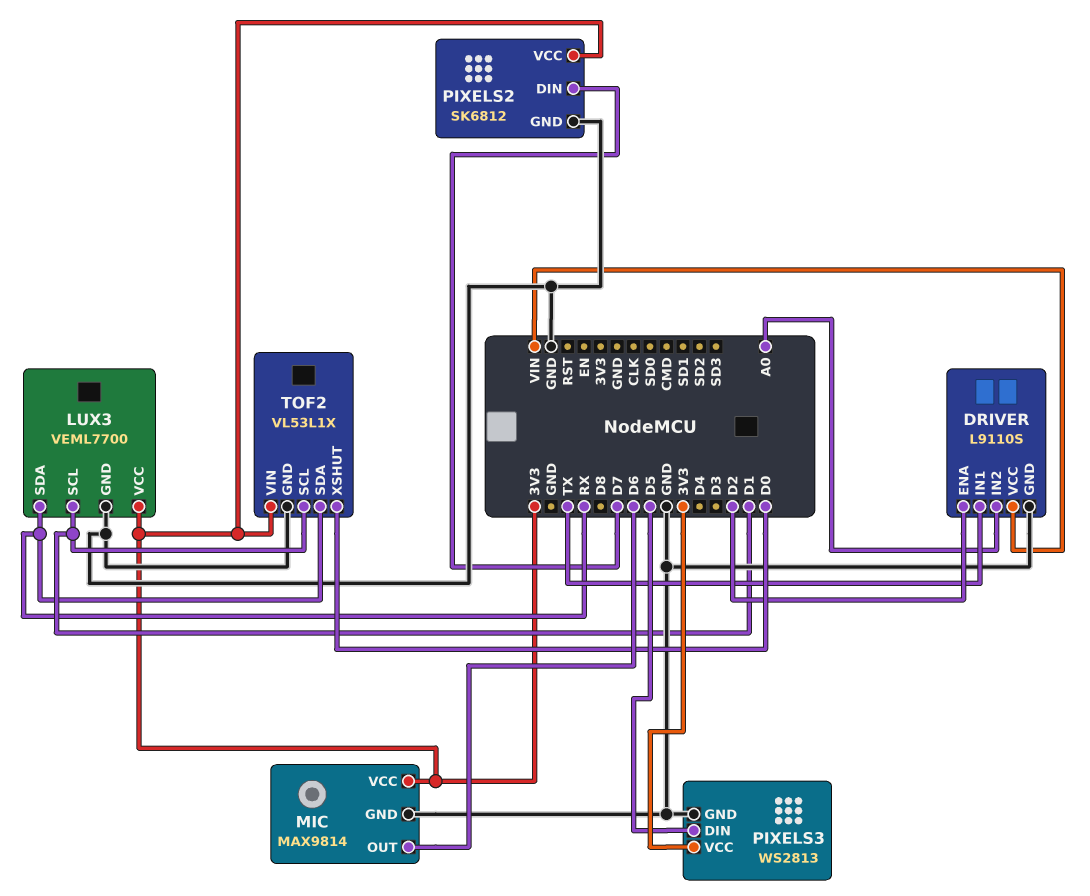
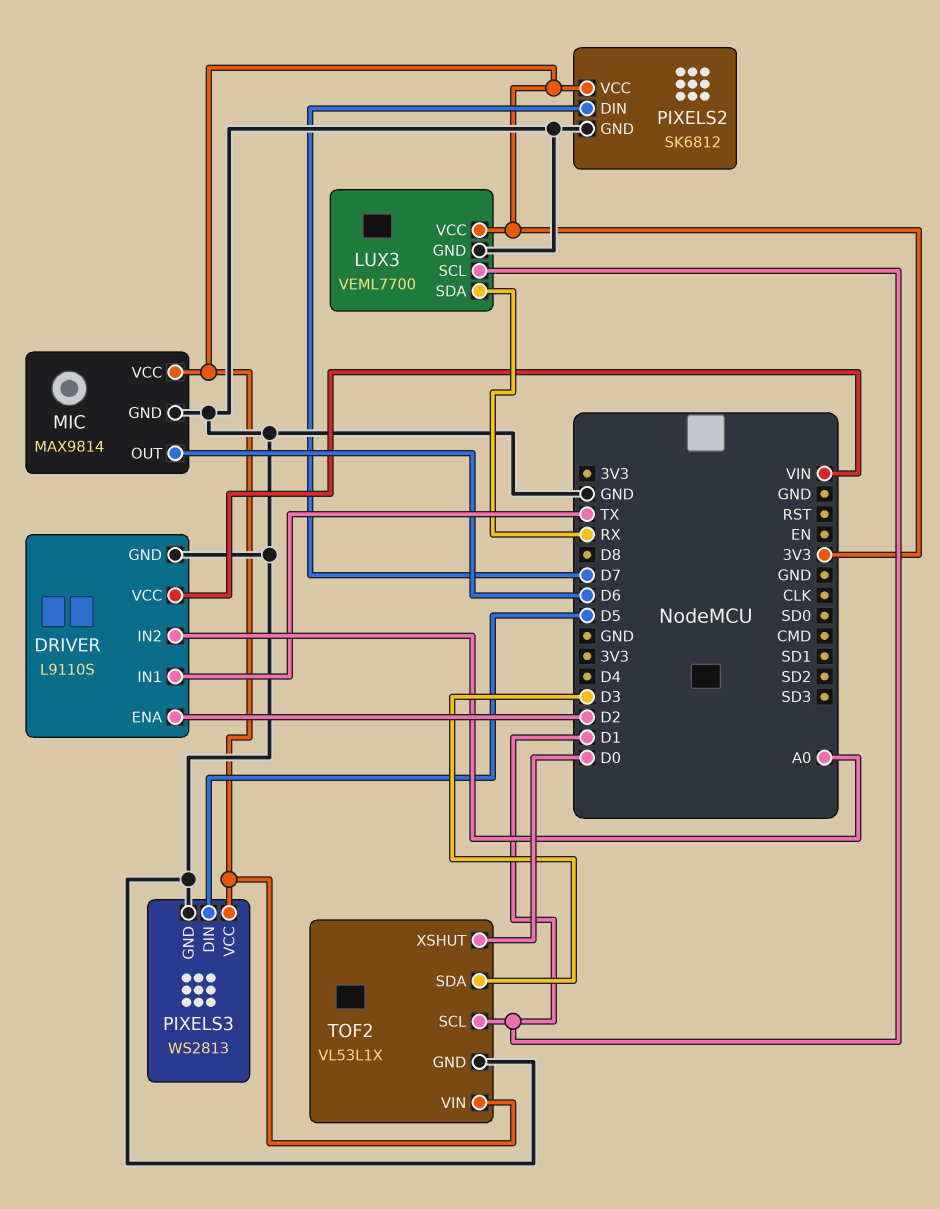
TOF2 pin SDA: RX -> D3

